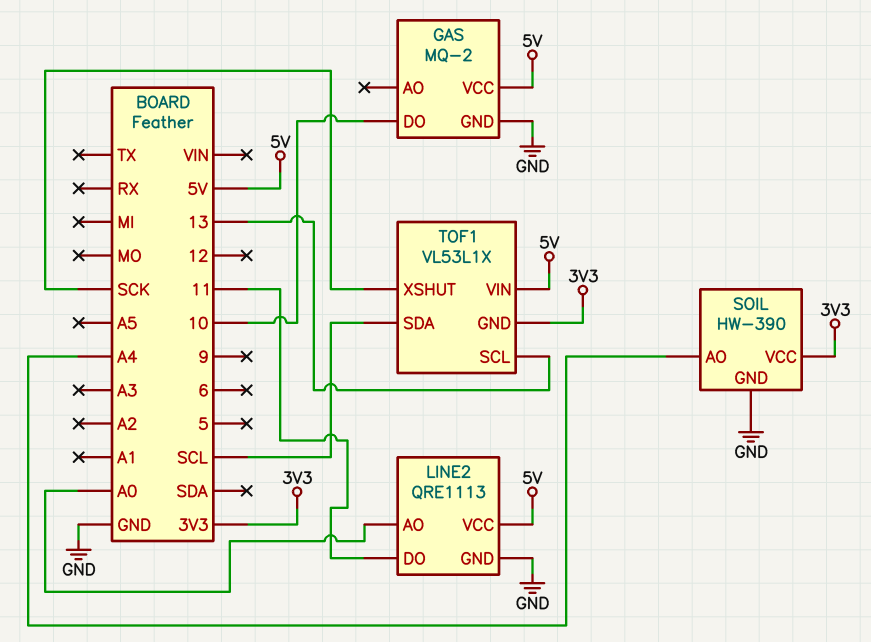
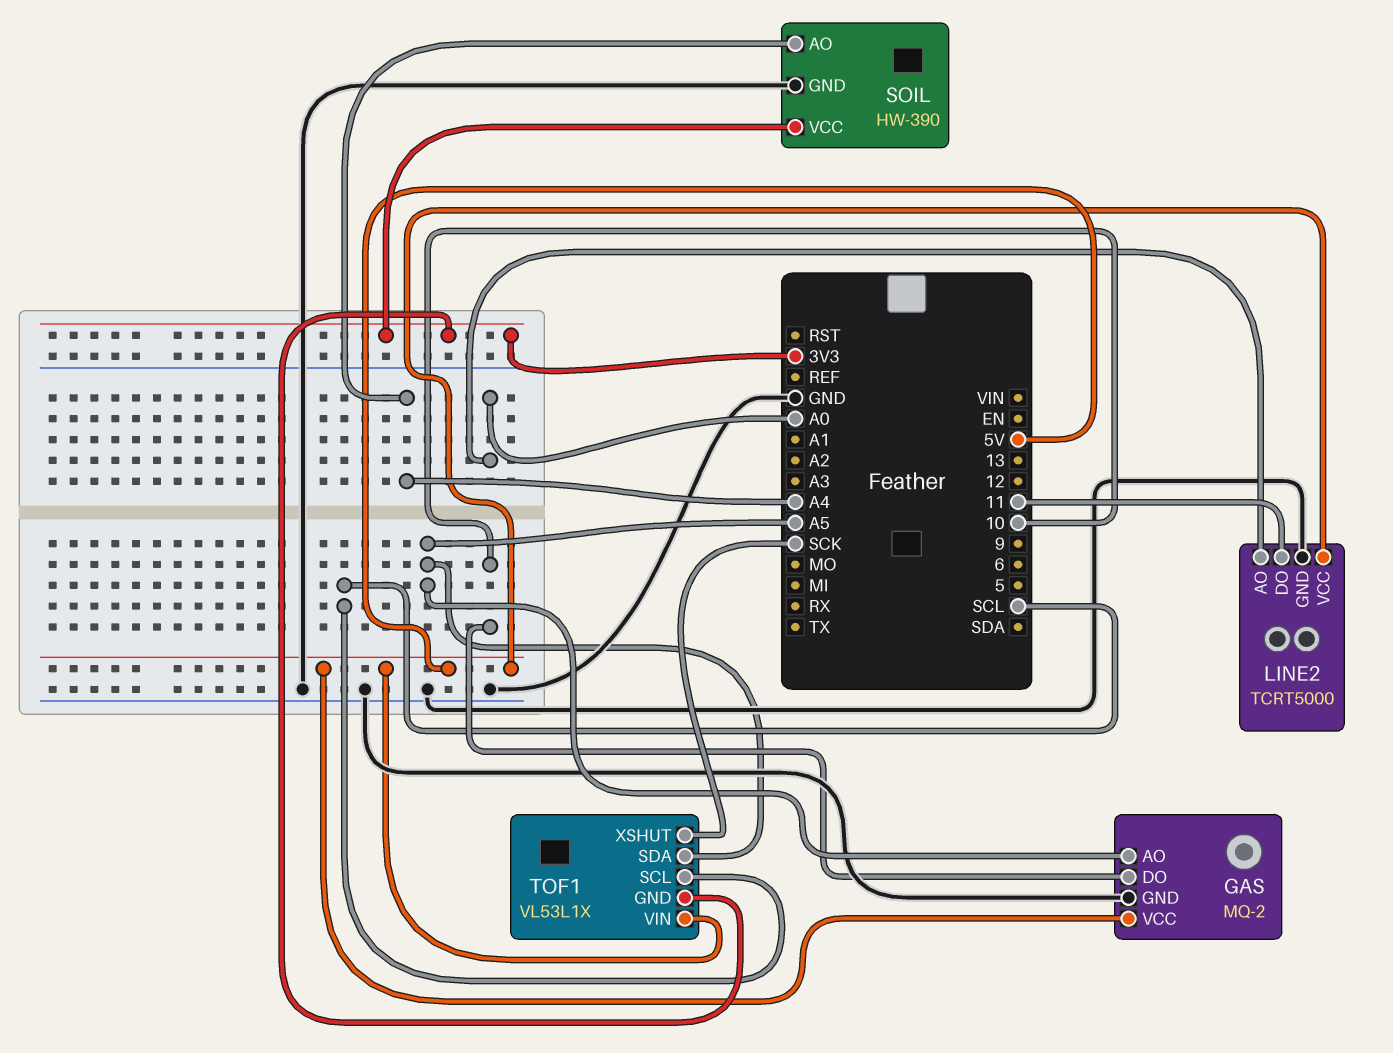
GAS pin AO: none -> A5
LINE2: QRE1113 -> TCRT5000
TOF1 pin SCL: 13 -> SCL
TOF1 pin SDA: SCL -> A5

